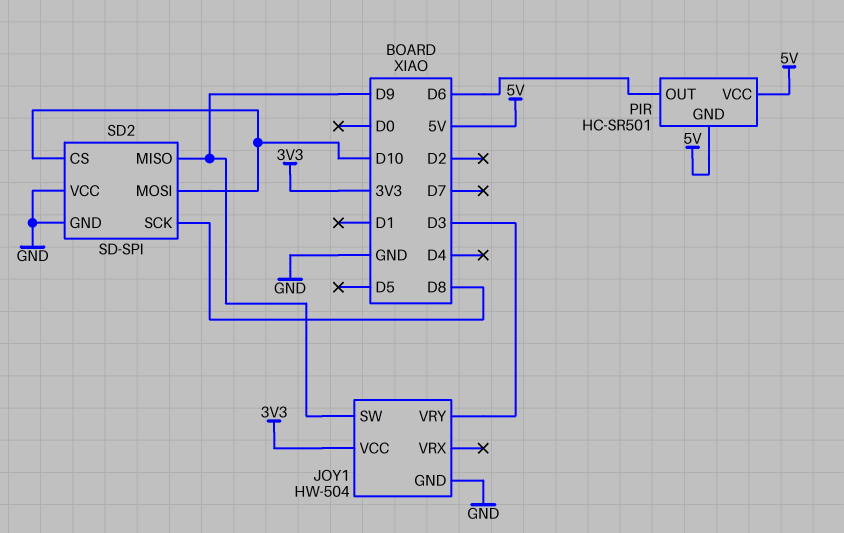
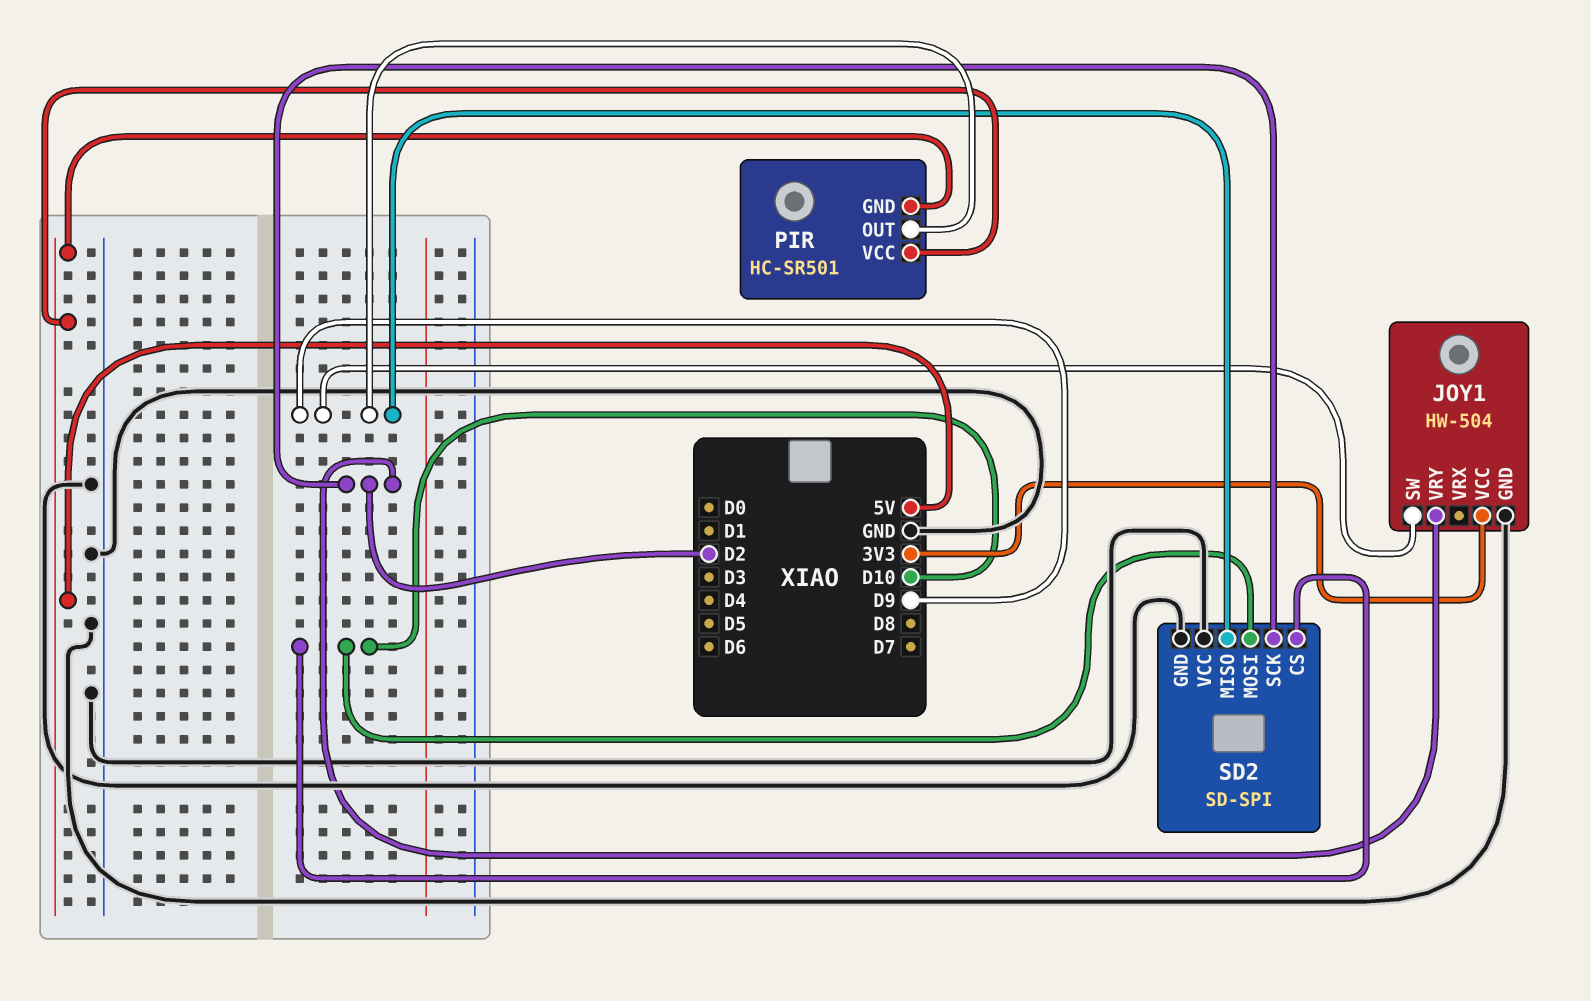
JOY1 pin VRY: D3 -> D2
PIR pin OUT: D6 -> D9
SD2 pin SCK: D8 -> D2

